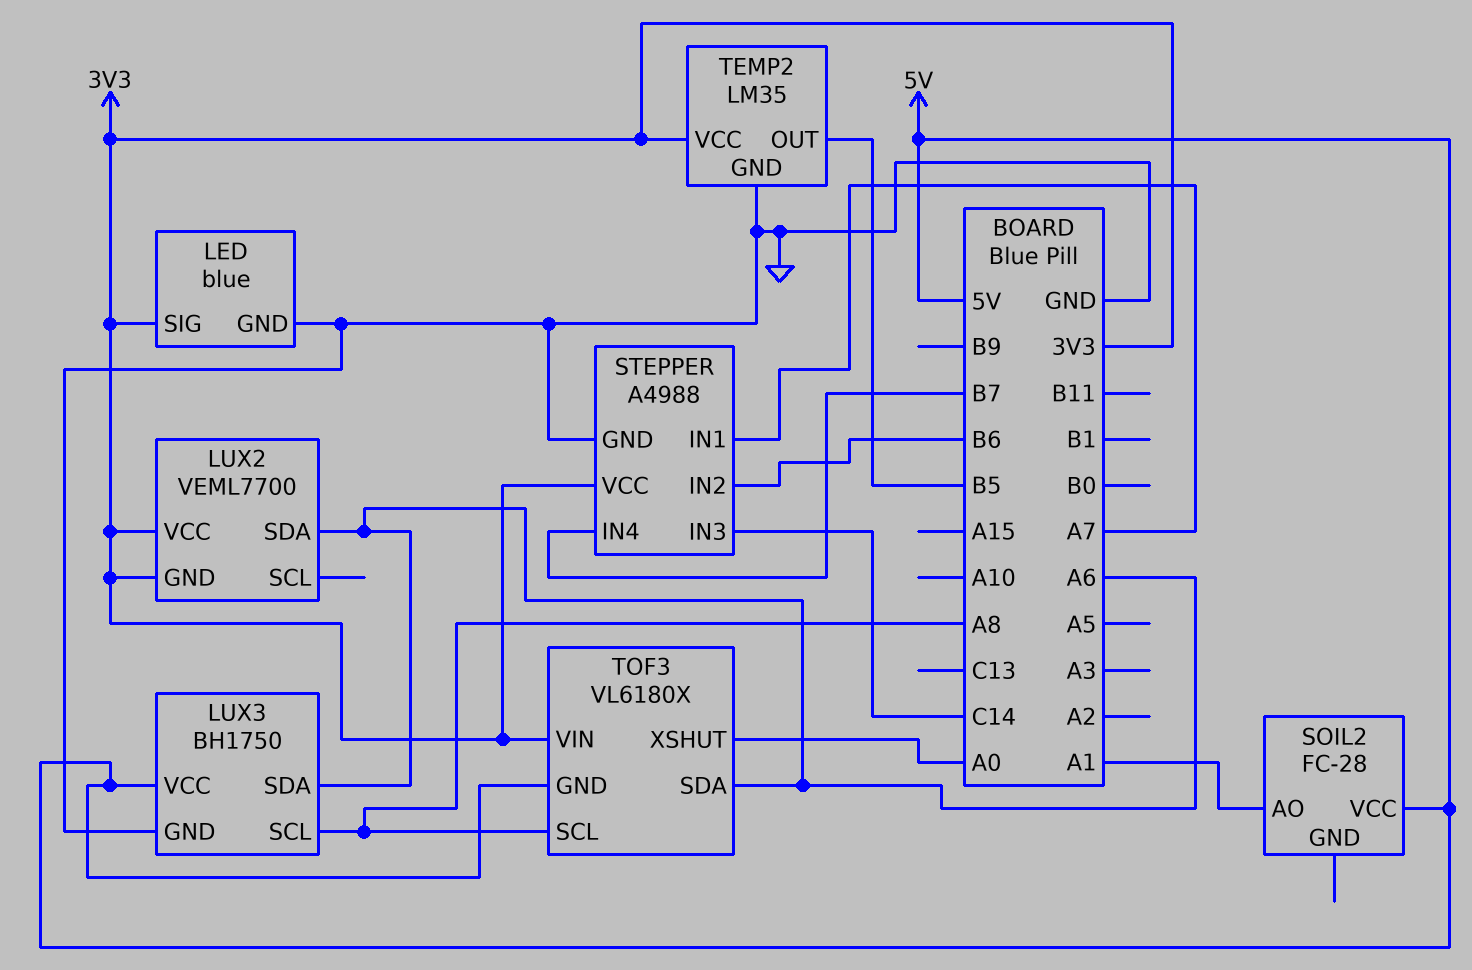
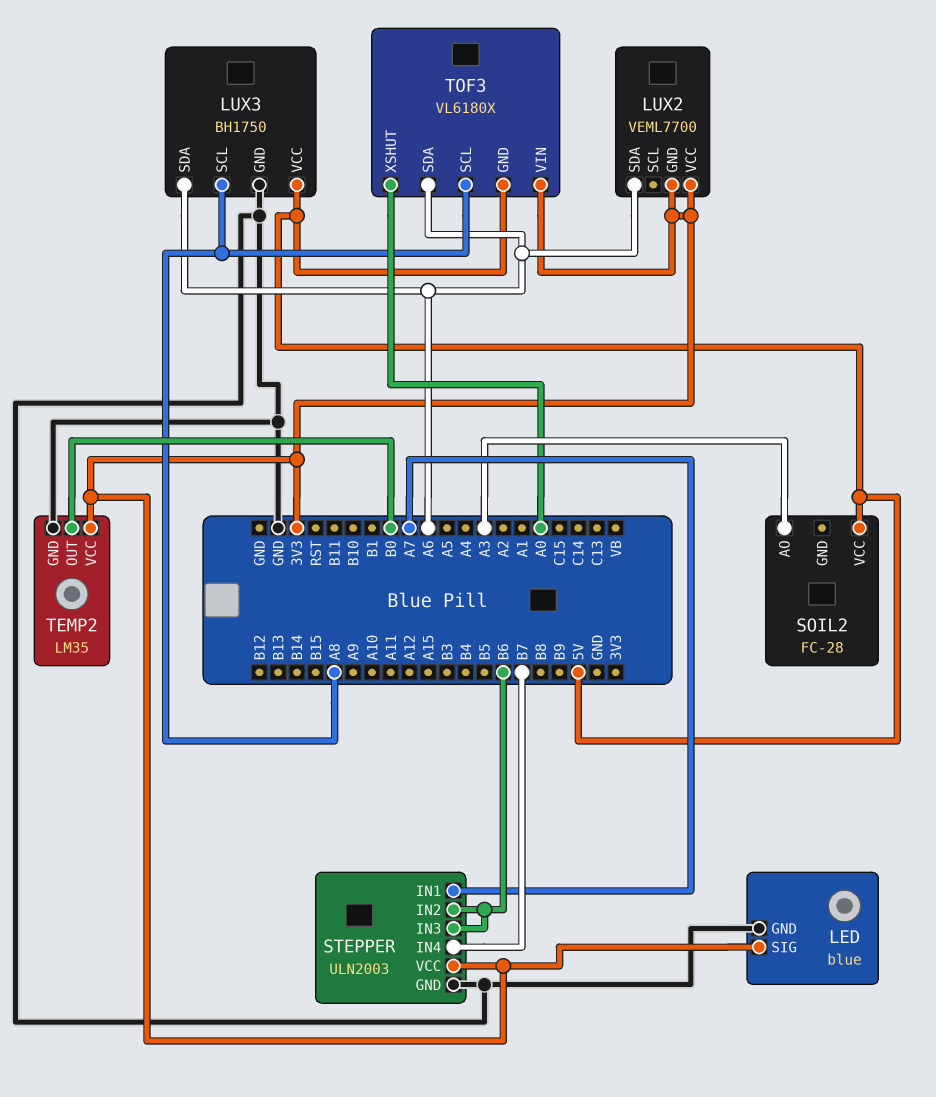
SOIL2 pin AO: A1 -> A3
STEPPER: A4988 -> ULN2003
STEPPER pin IN3: C14 -> B6
TEMP2 pin OUT: B5 -> B0

